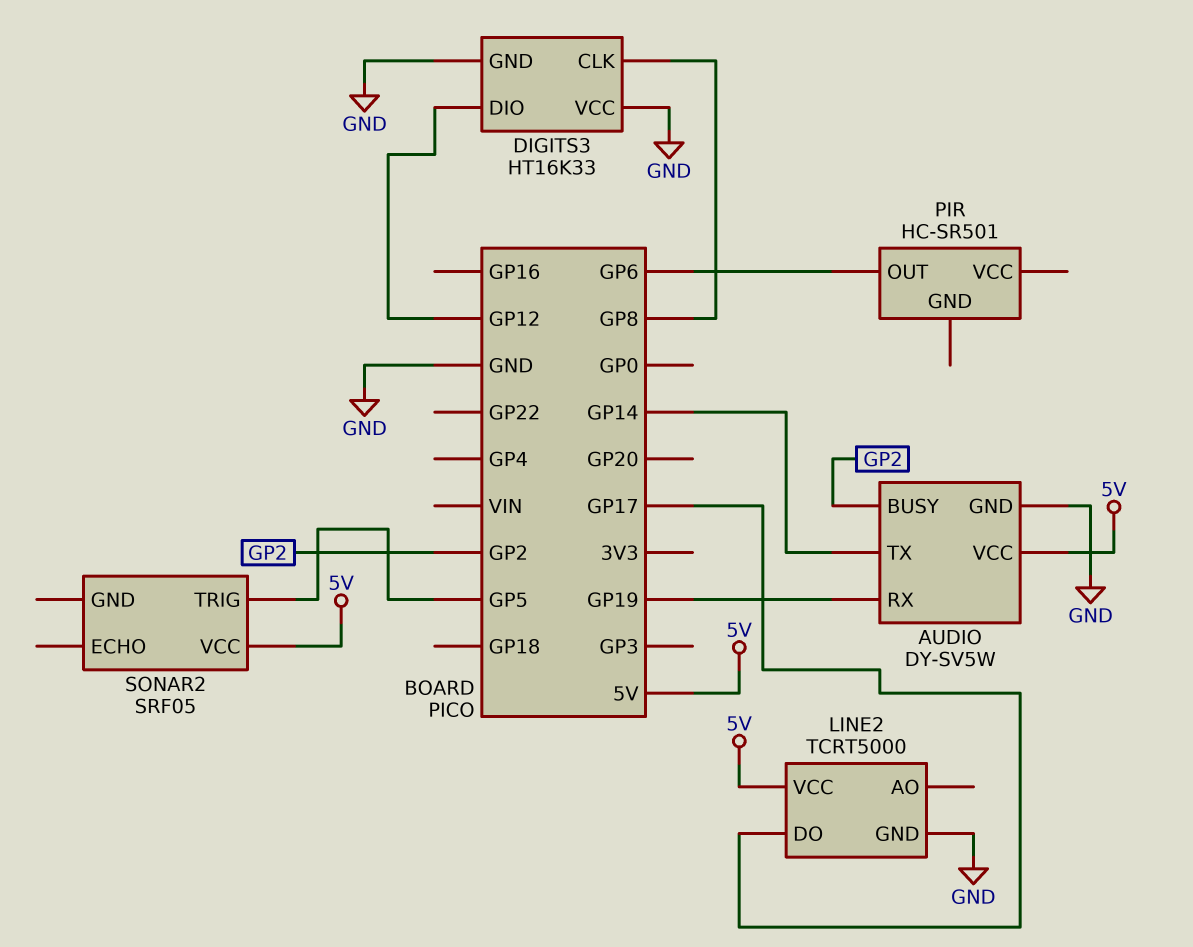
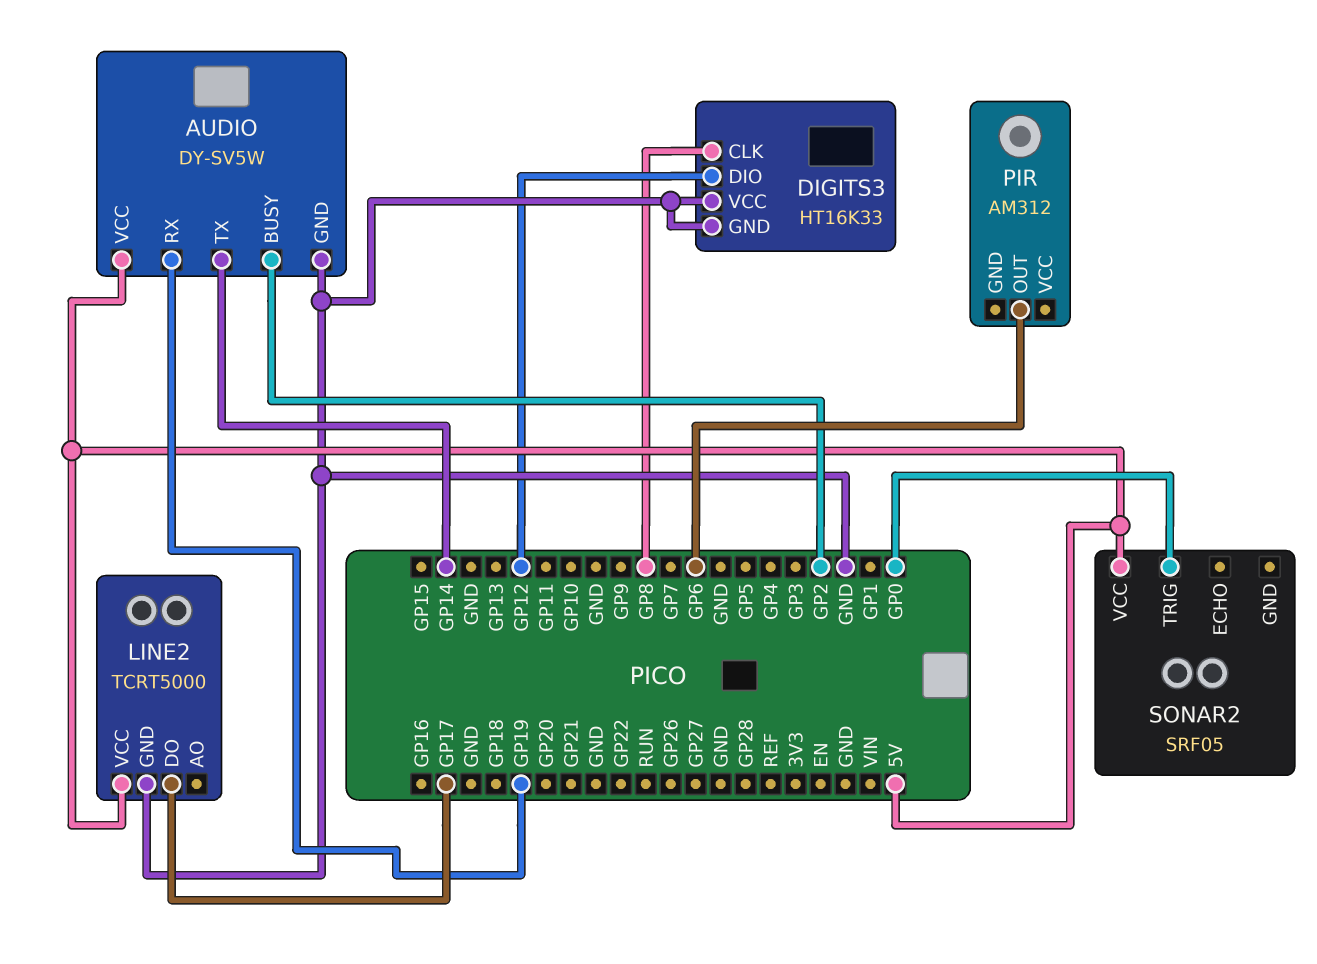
PIR: HC-SR501 -> AM312
SONAR2 pin TRIG: GP5 -> GP0

